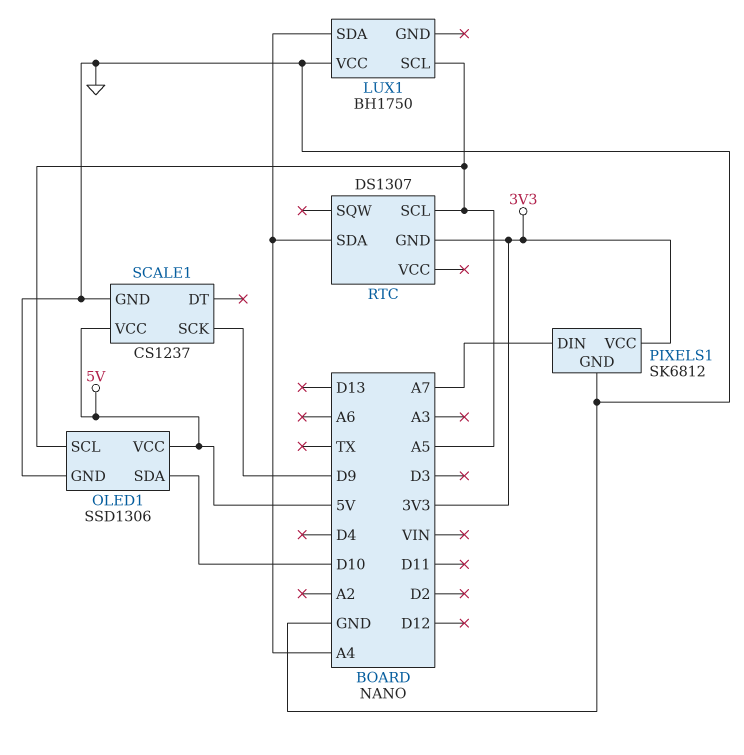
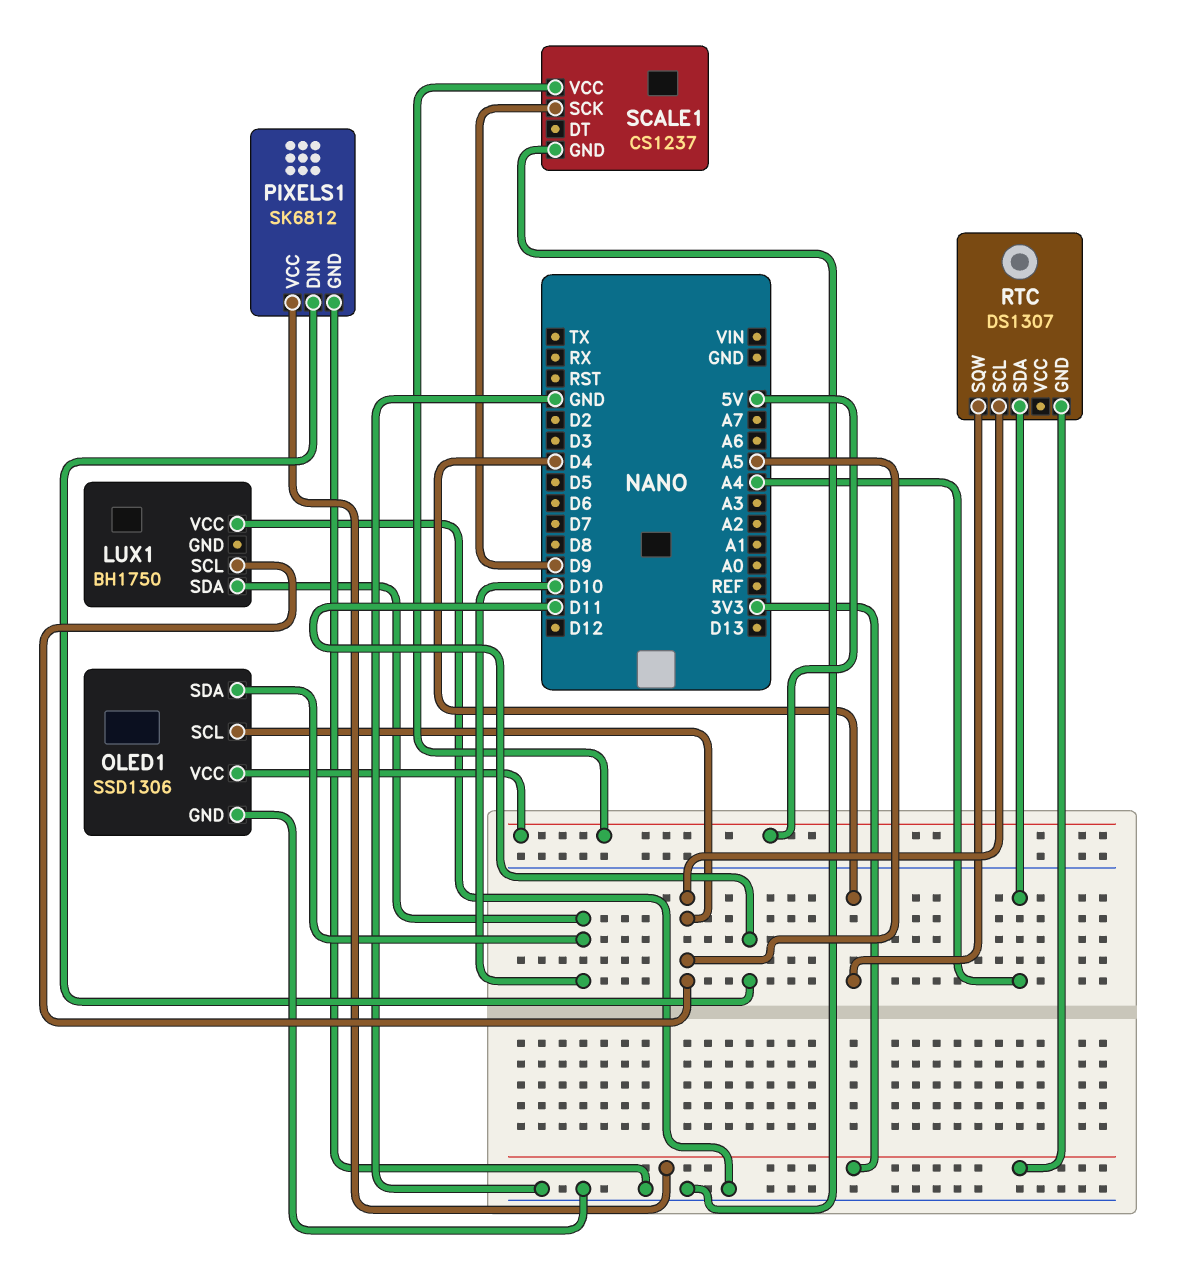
LUX1 pin SDA: A4 -> D10
PIXELS1 pin DIN: A7 -> D11
RTC pin SQW: none -> D4

